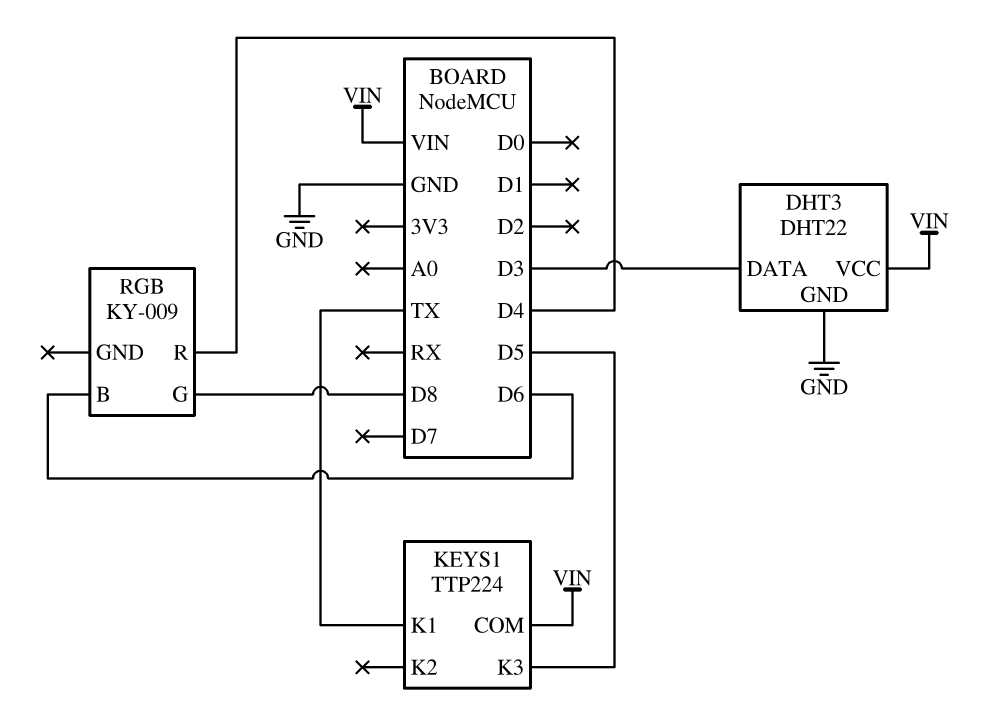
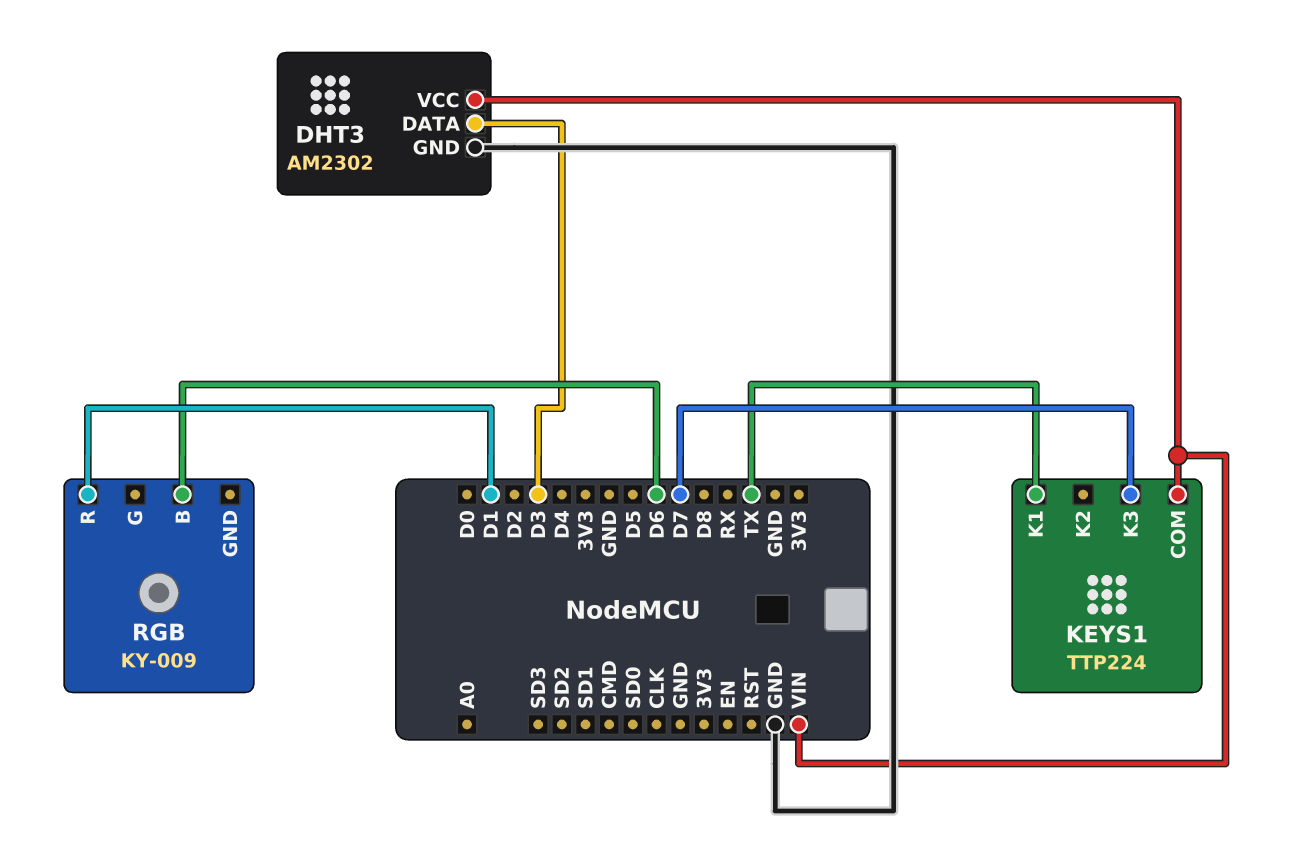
DHT3: DHT22 -> AM2302
KEYS1 pin K3: D5 -> D7
RGB pin G: D8 -> none
RGB pin R: D4 -> D1

